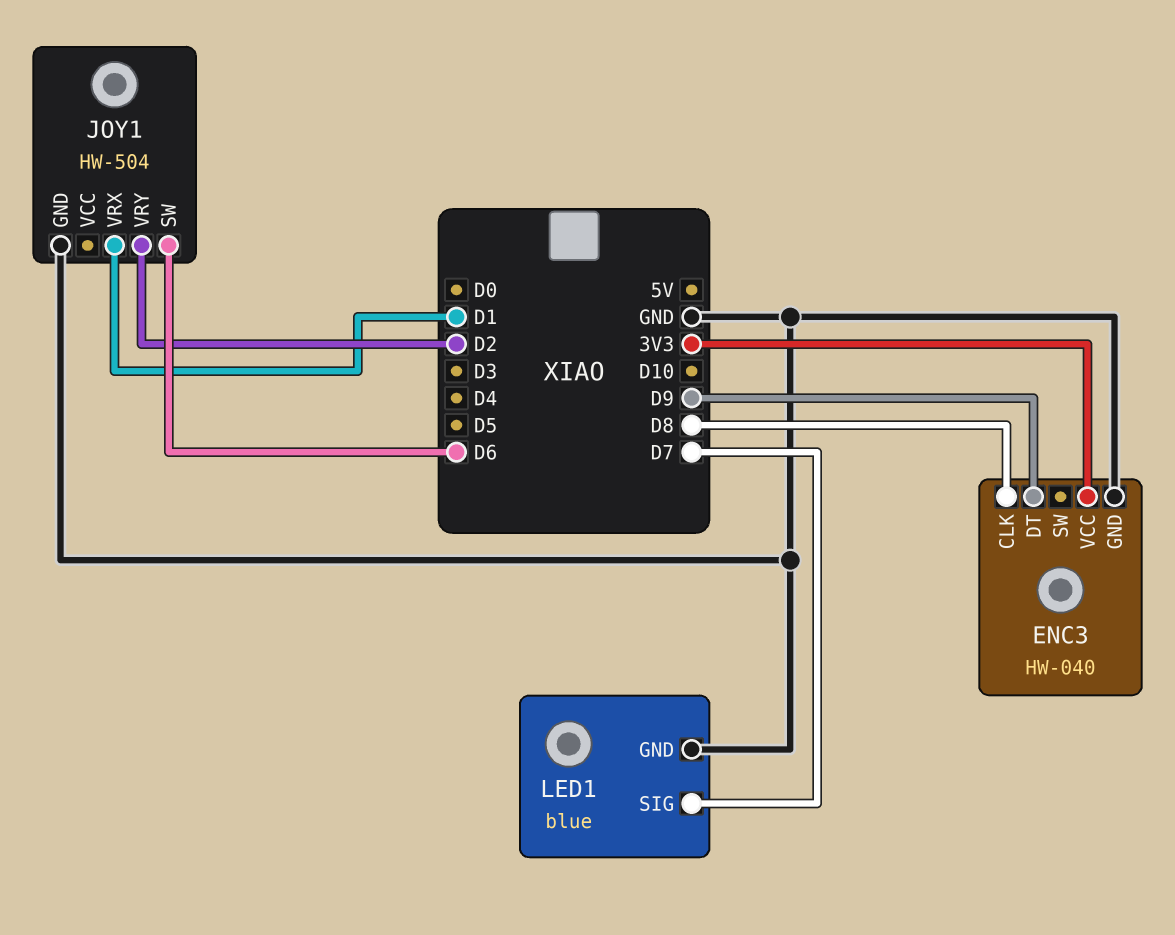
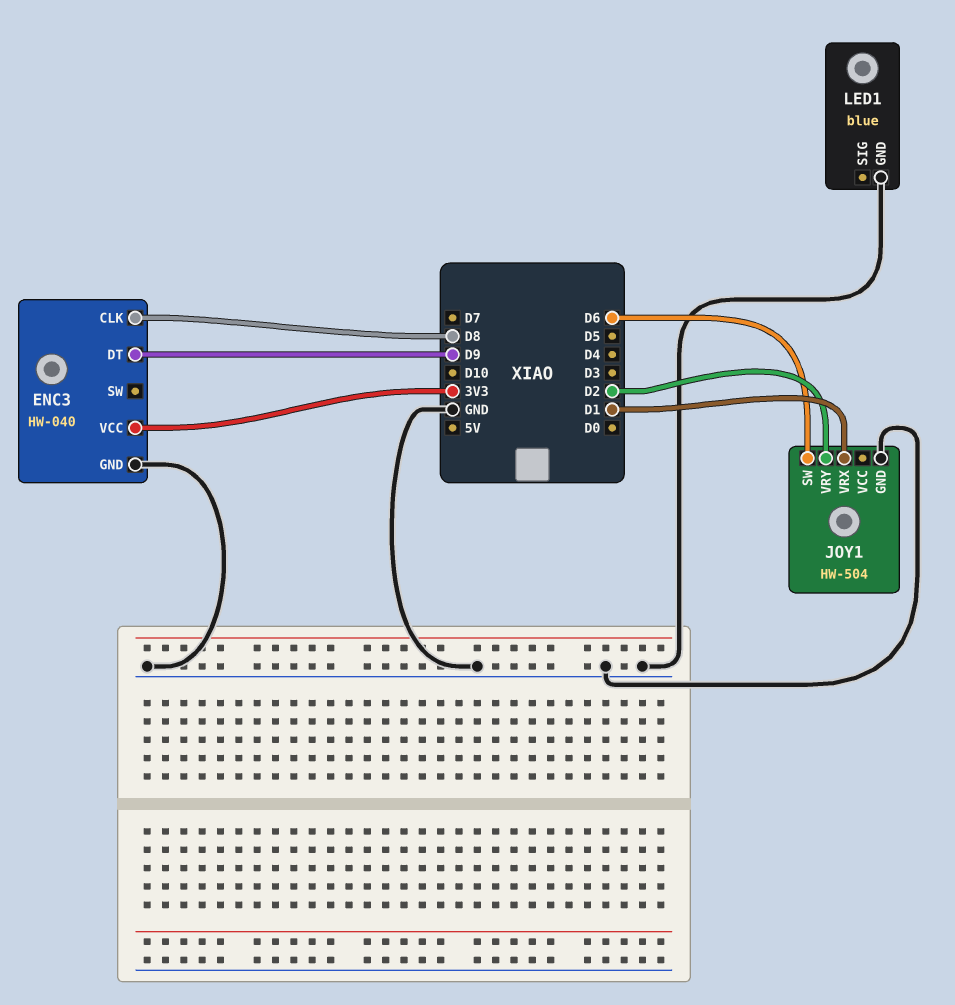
LED1 pin SIG: D7 -> none

